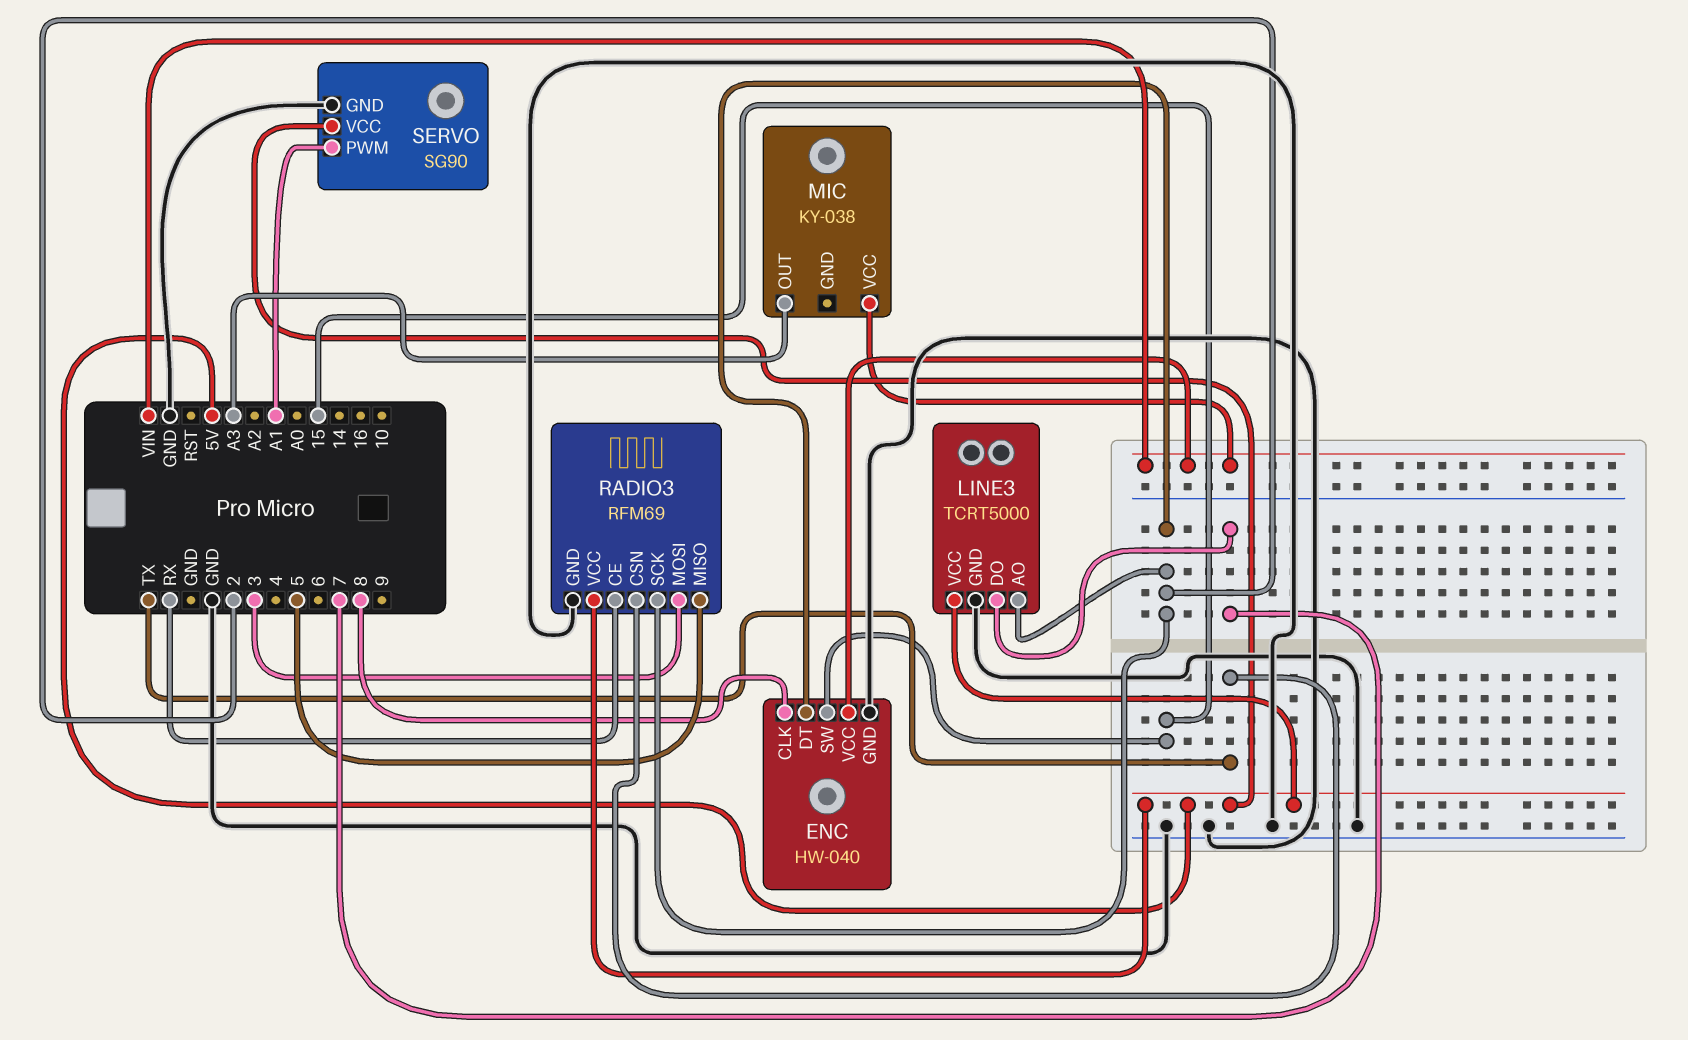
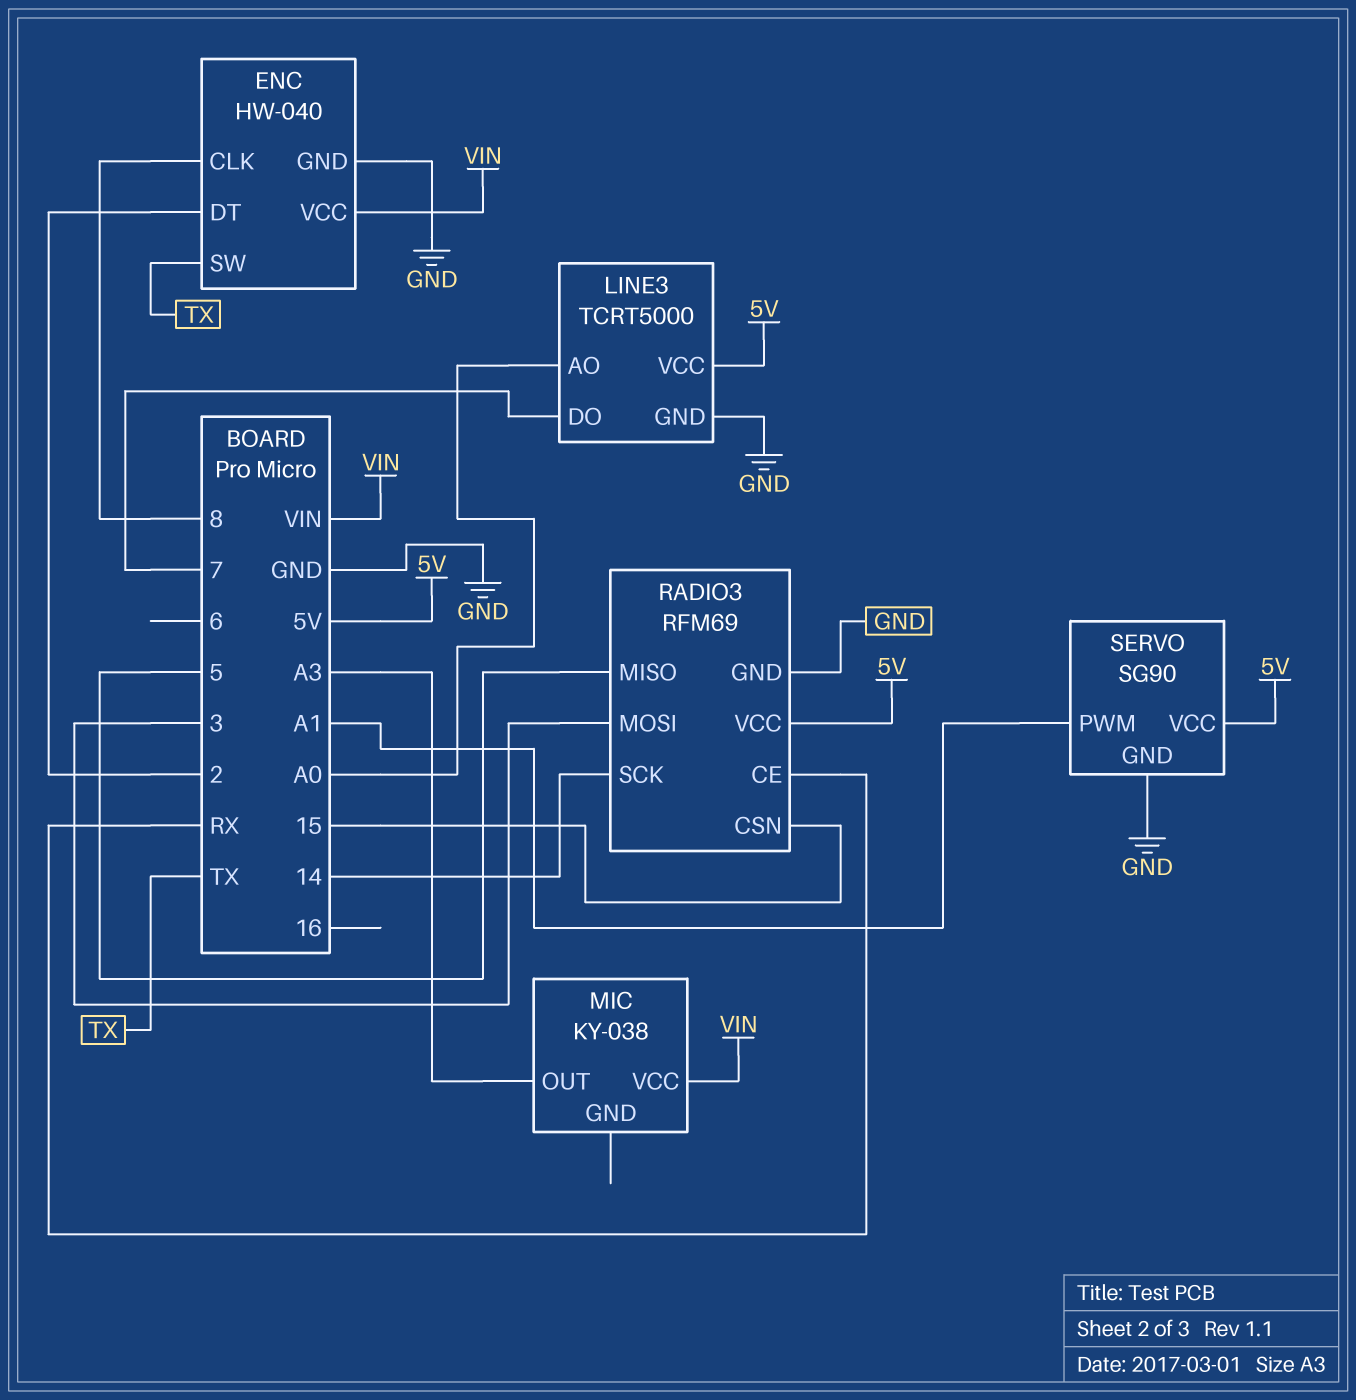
ENC pin SW: 15 -> TX
LINE3 pin AO: 2 -> A0
RADIO3 pin CSN: TX -> 15
RADIO3 pin SCK: 2 -> 14

